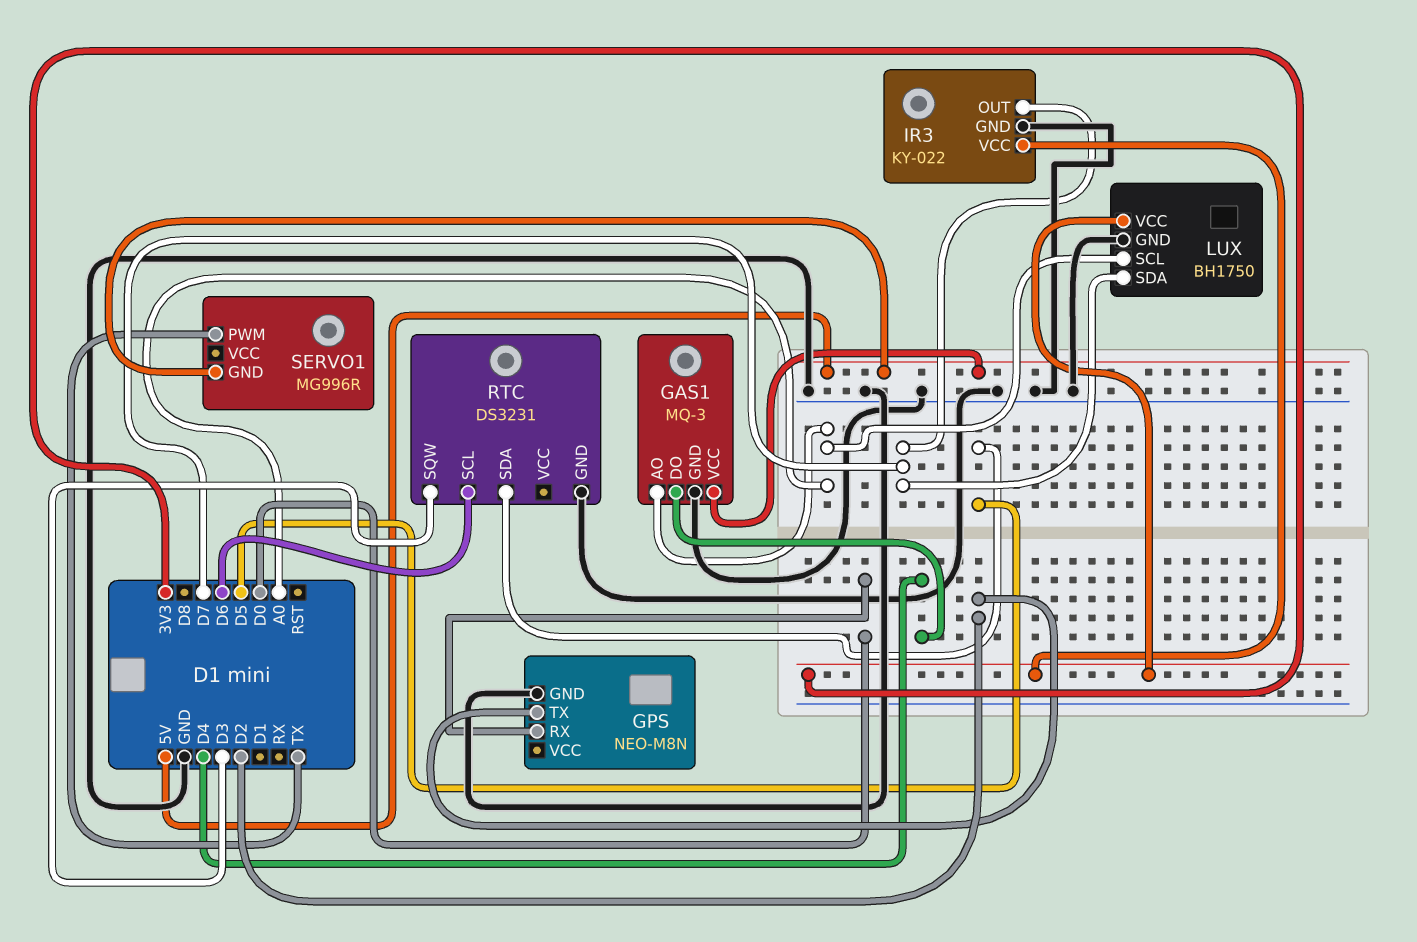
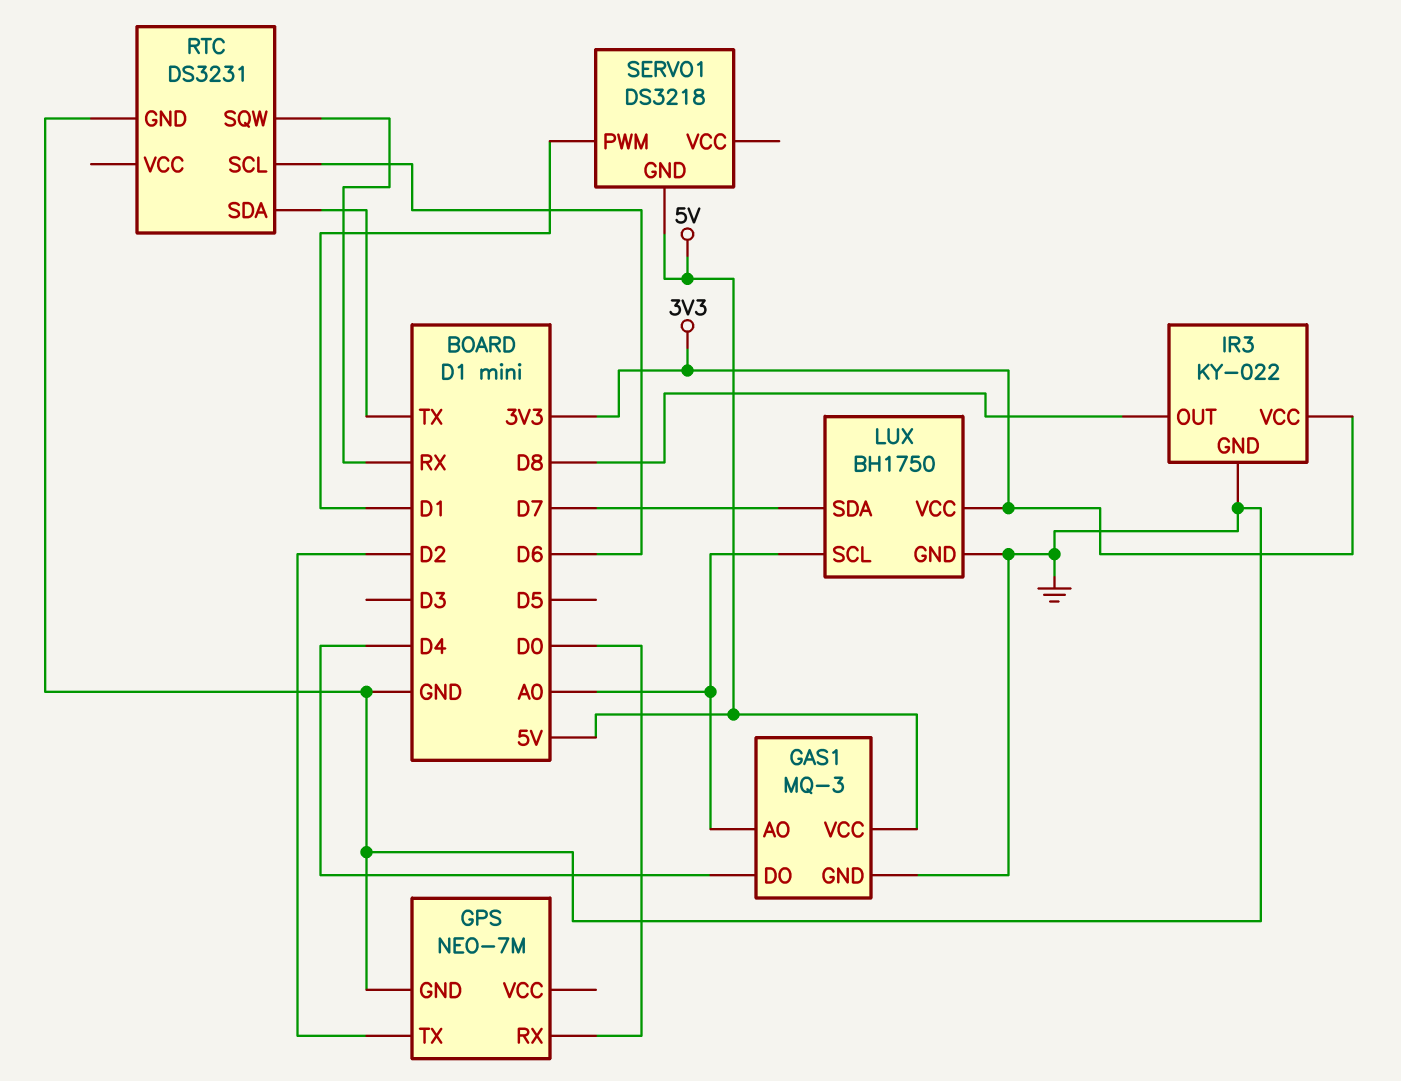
GPS: NEO-M8N -> NEO-7M
IR3 pin OUT: D7 -> D8
RTC pin SDA: D5 -> TX
RTC pin SQW: D3 -> RX
SERVO1: MG996R -> DS3218
SERVO1 pin PWM: TX -> D1

